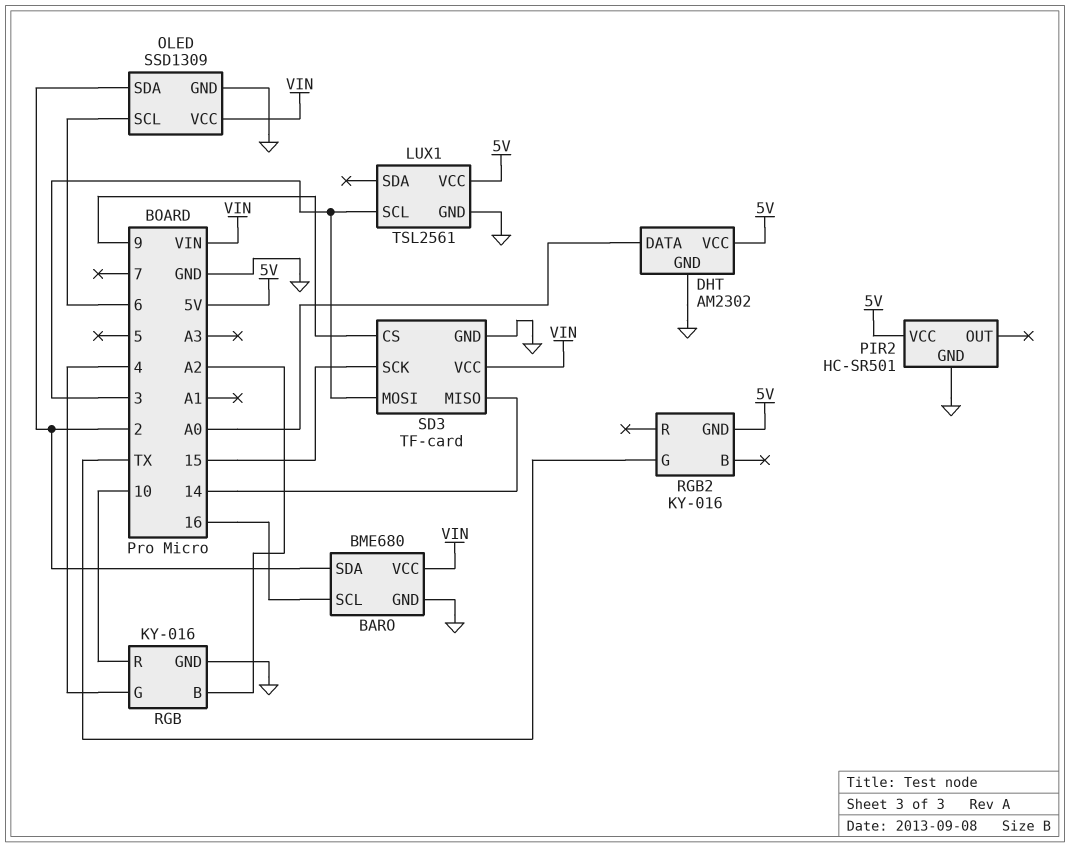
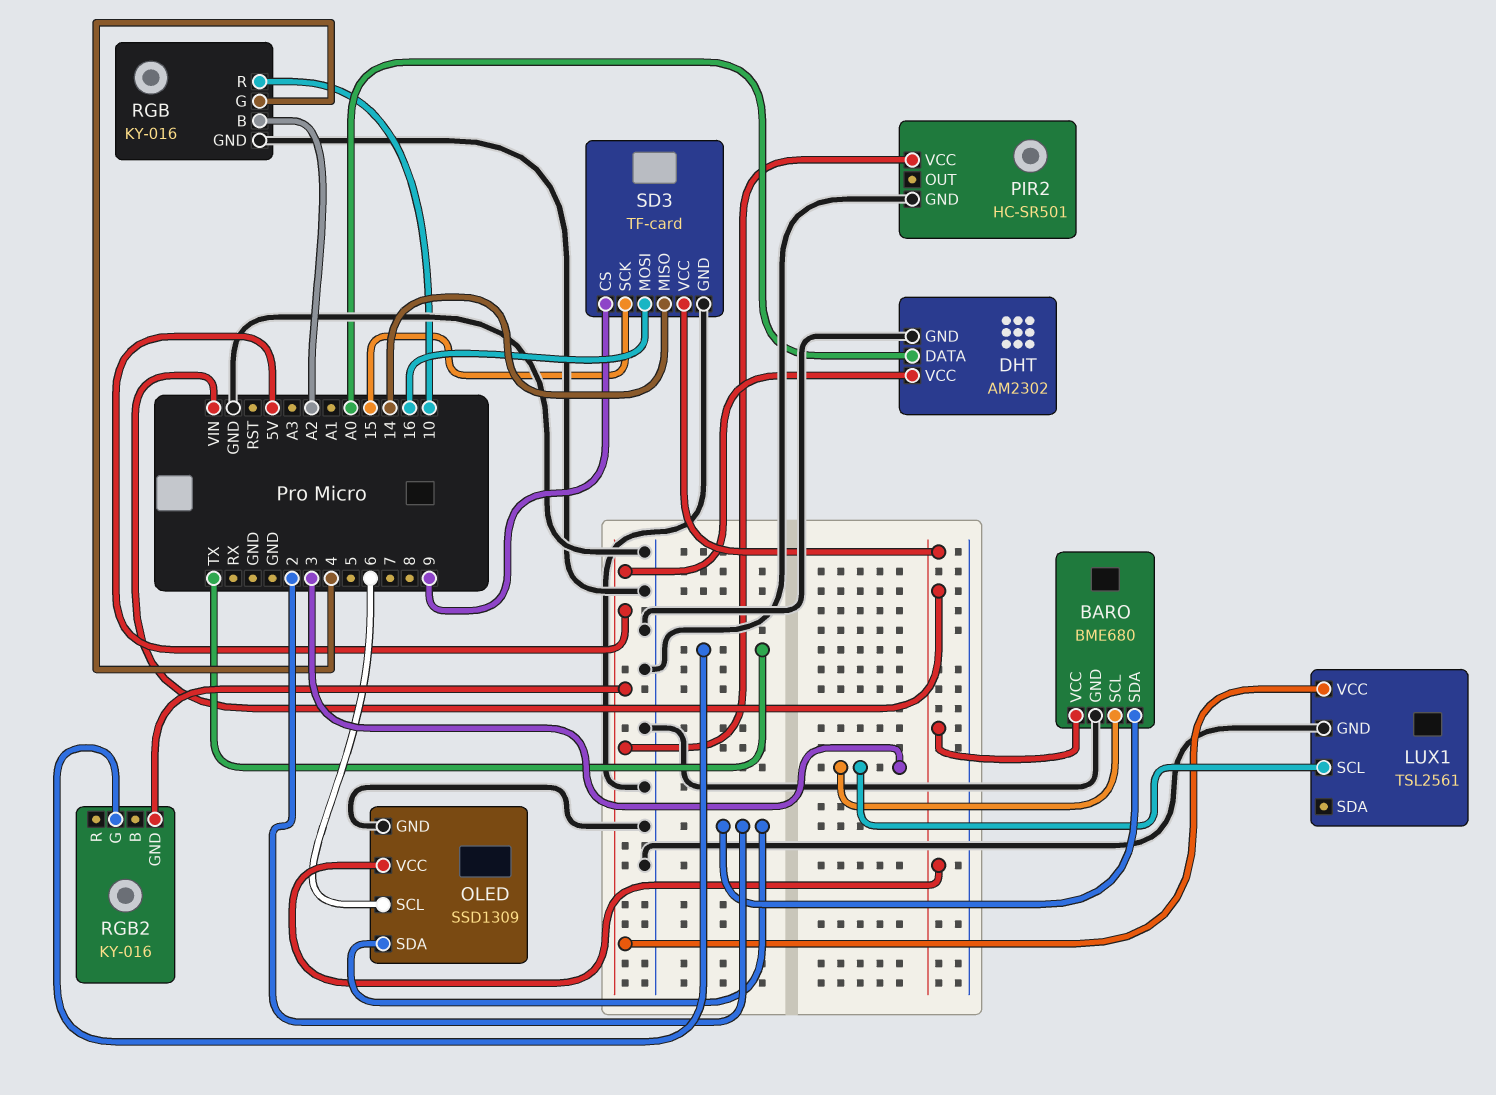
BARO pin SCL: 16 -> 3
SD3 pin MOSI: 3 -> 16

